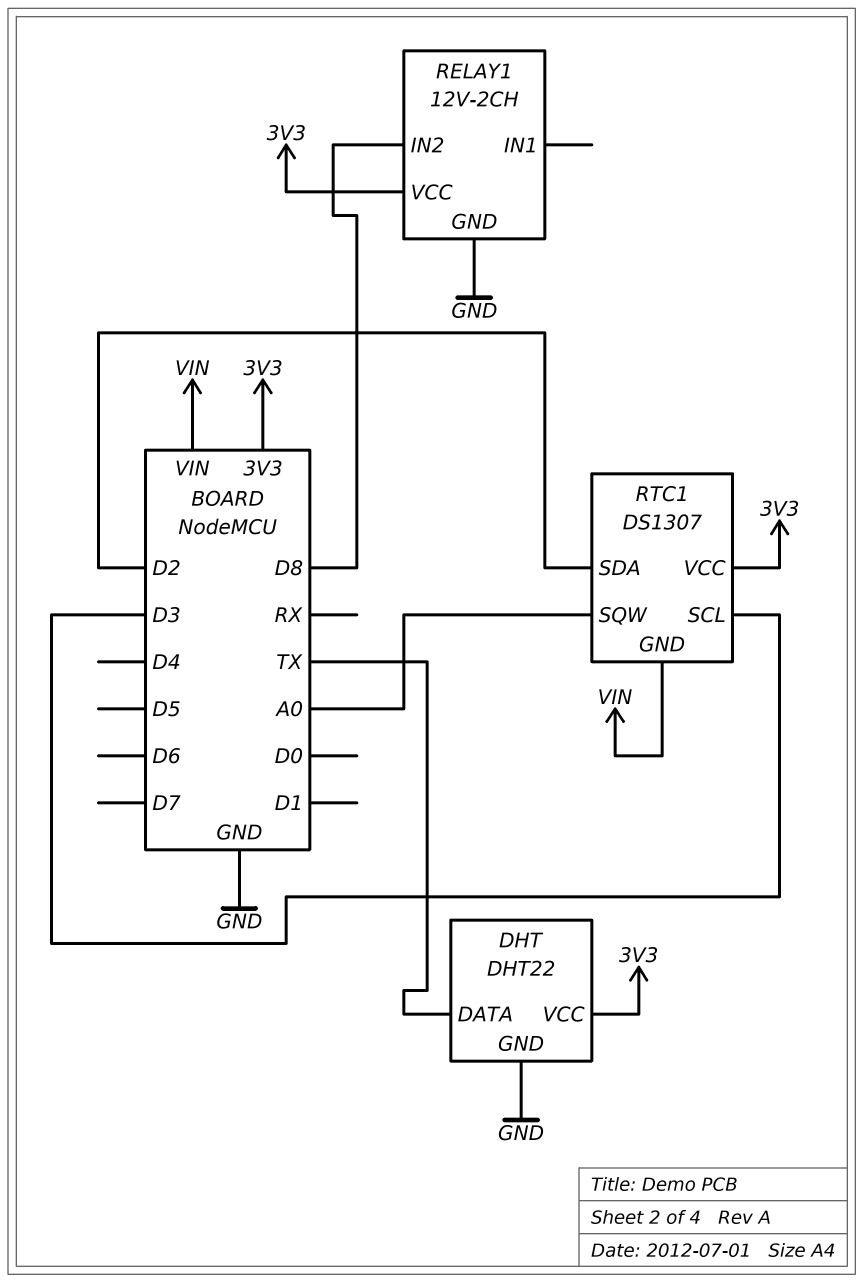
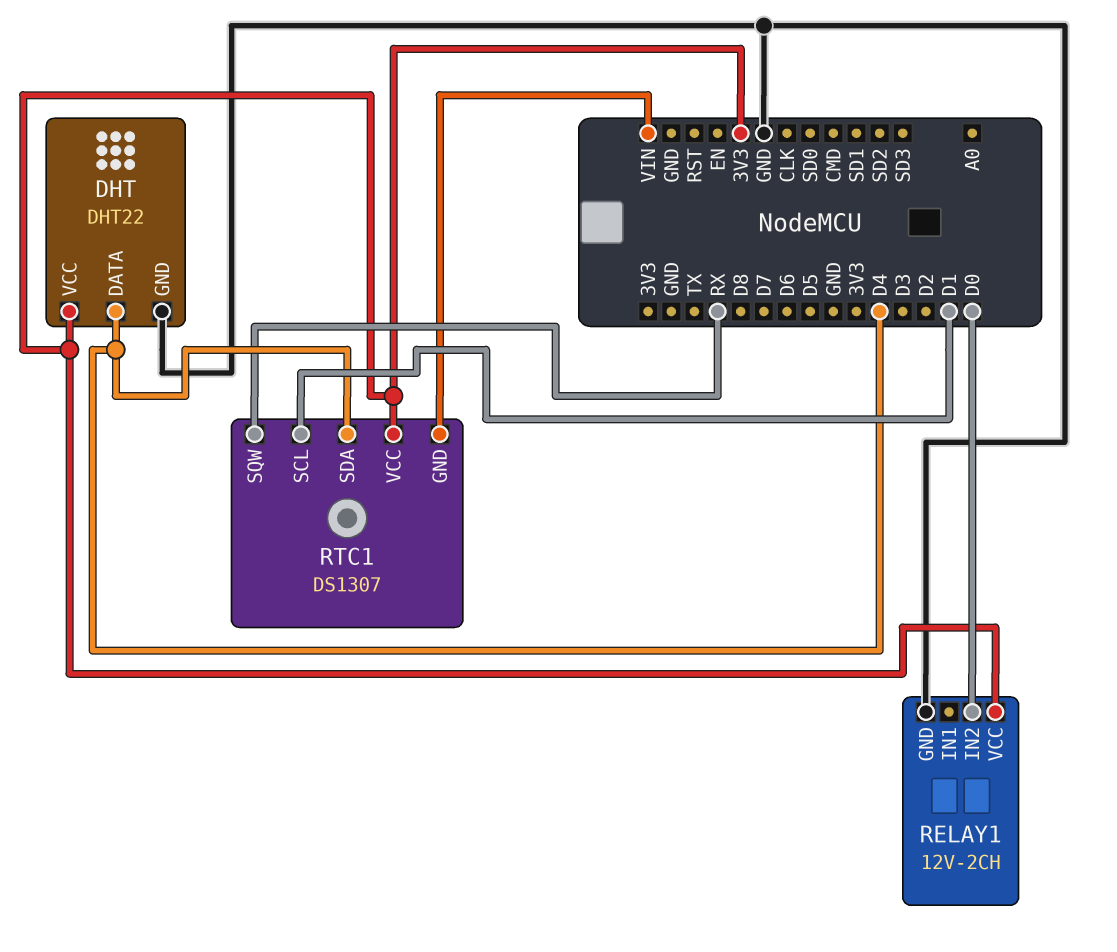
DHT pin DATA: TX -> D4
RELAY1 pin IN2: D8 -> D0
RTC1 pin SCL: D3 -> D1
RTC1 pin SDA: D2 -> D4
RTC1 pin SQW: A0 -> RX

